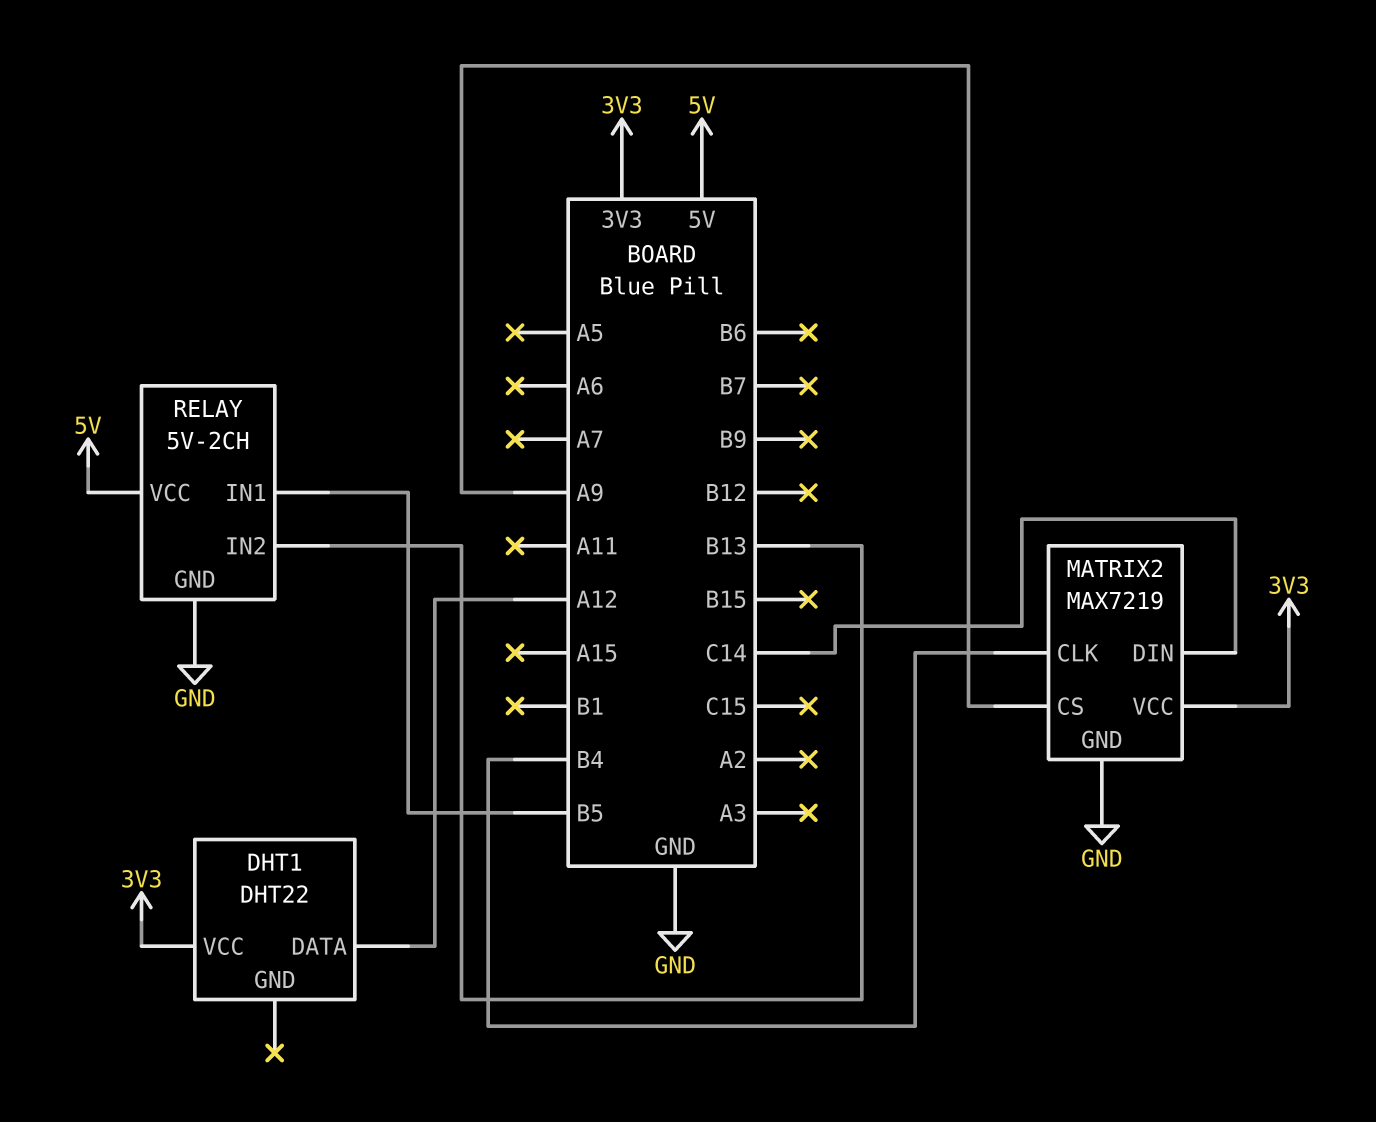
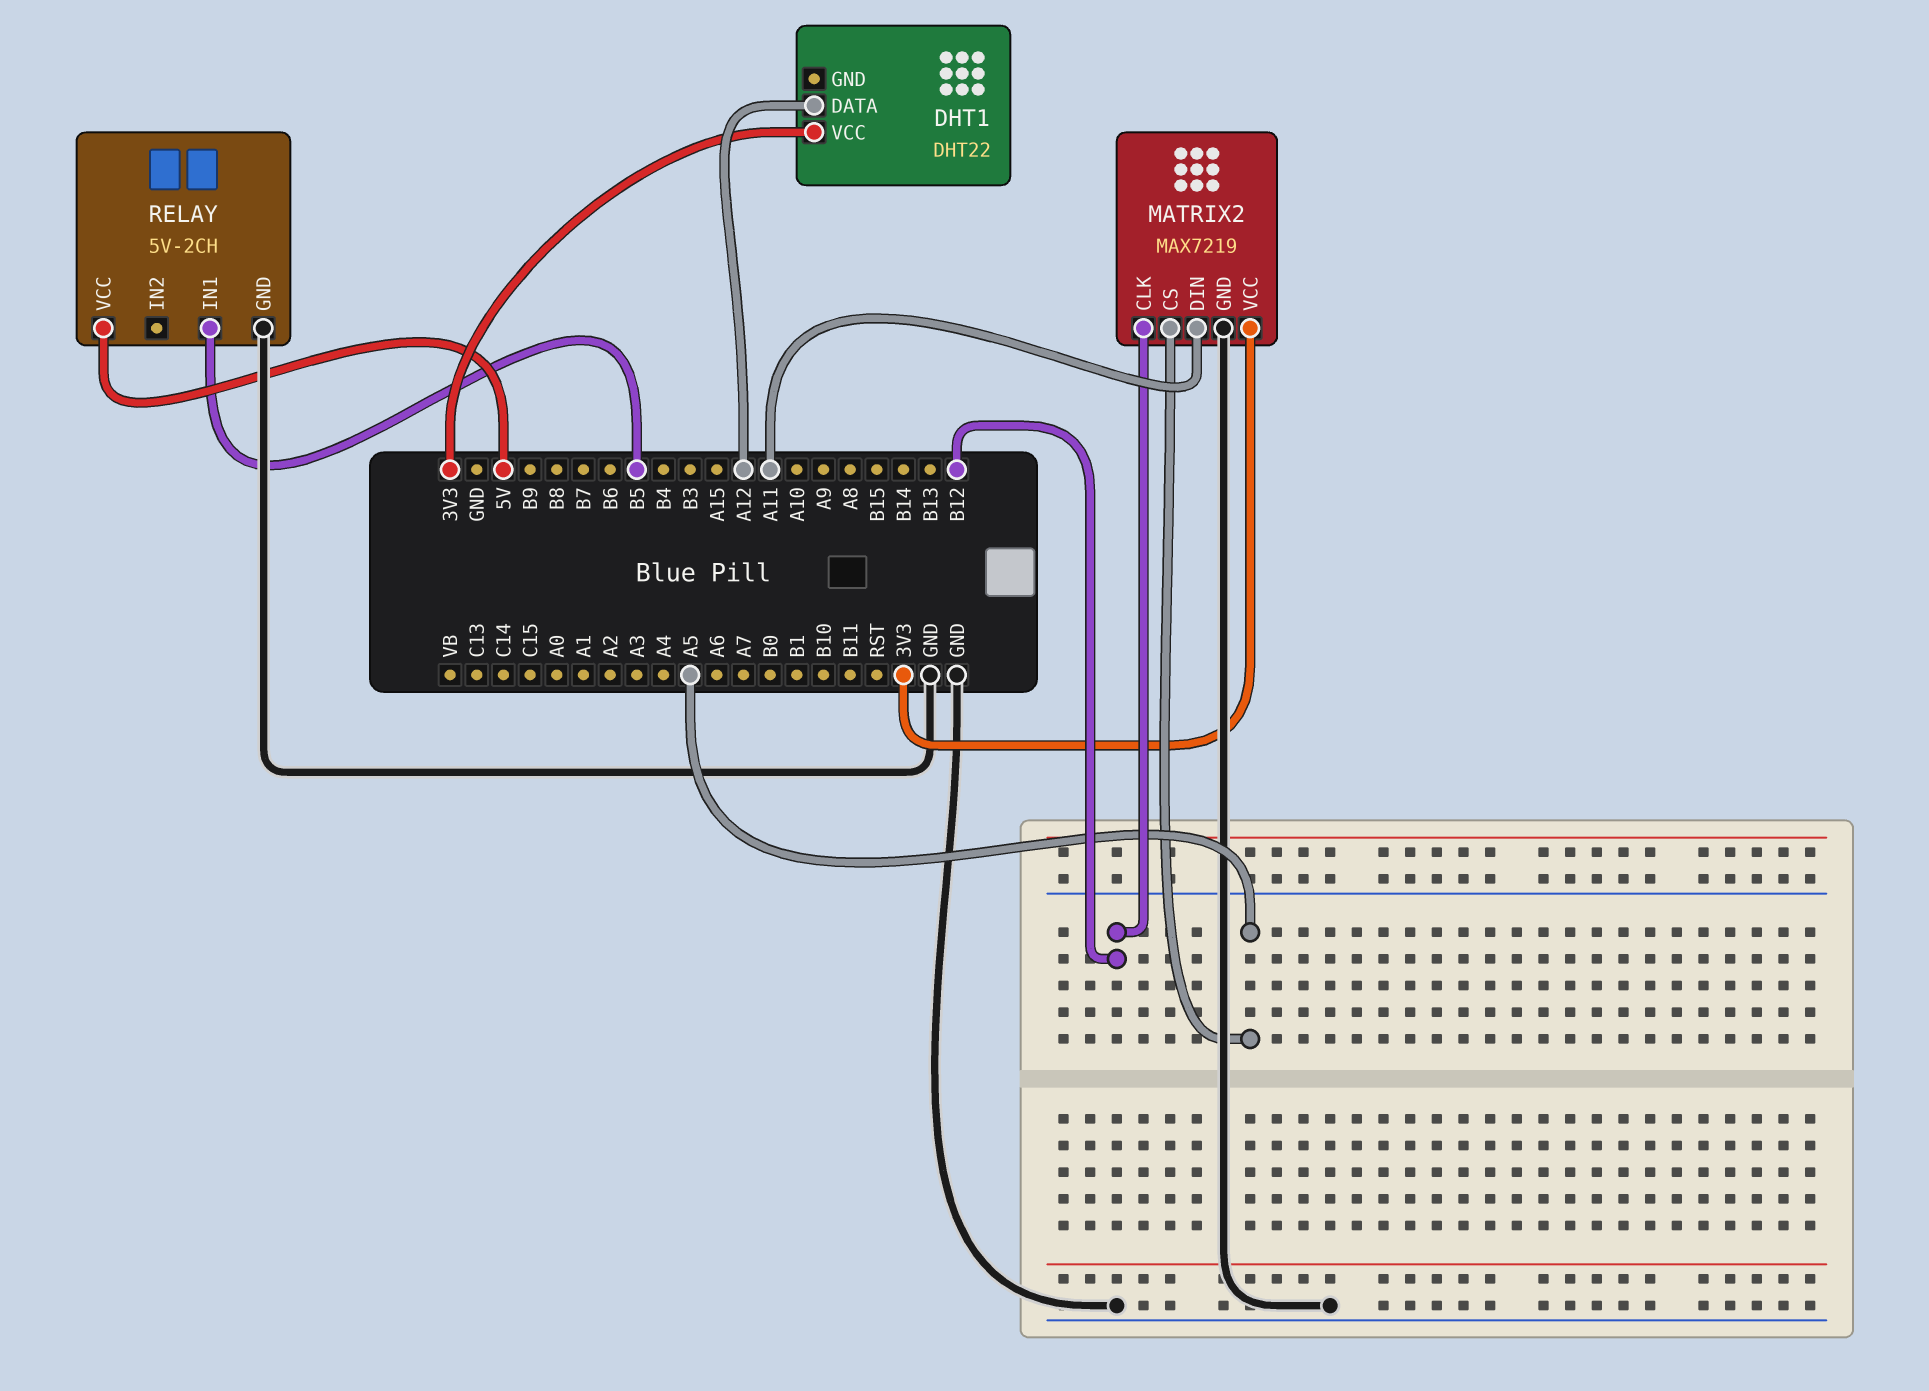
MATRIX2 pin CLK: B4 -> B12
MATRIX2 pin CS: A9 -> A5
MATRIX2 pin DIN: C14 -> A11
RELAY pin IN2: B13 -> none

